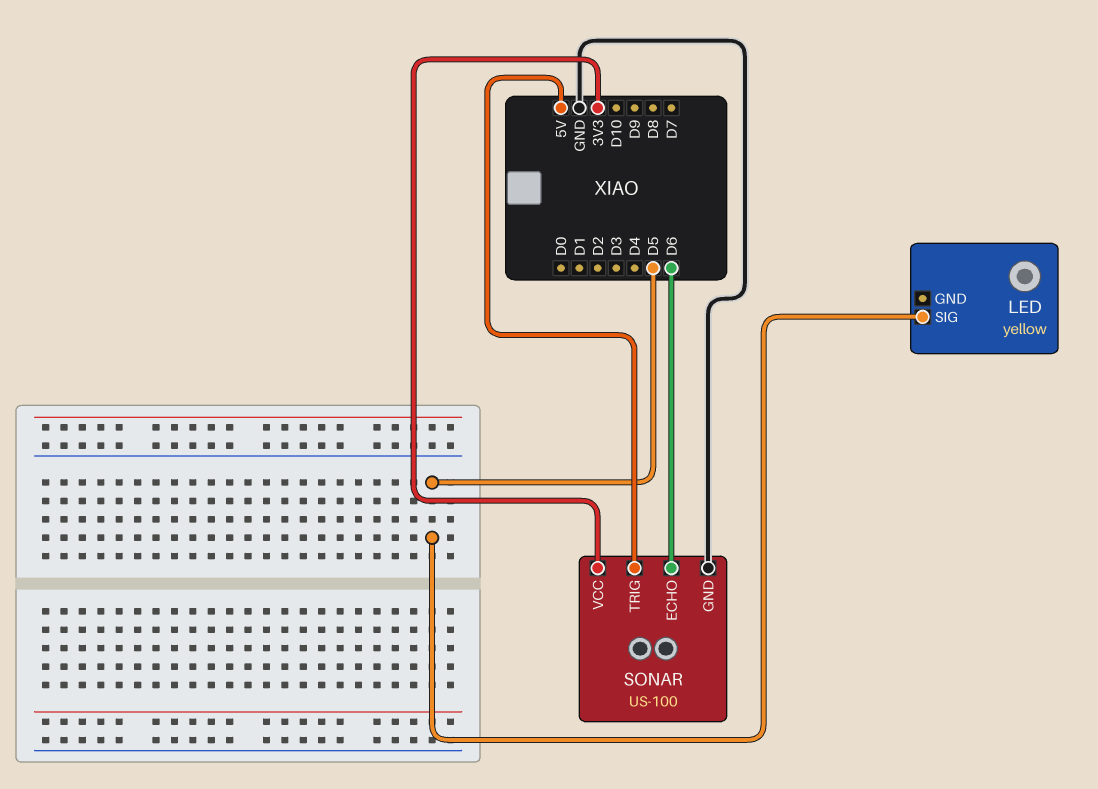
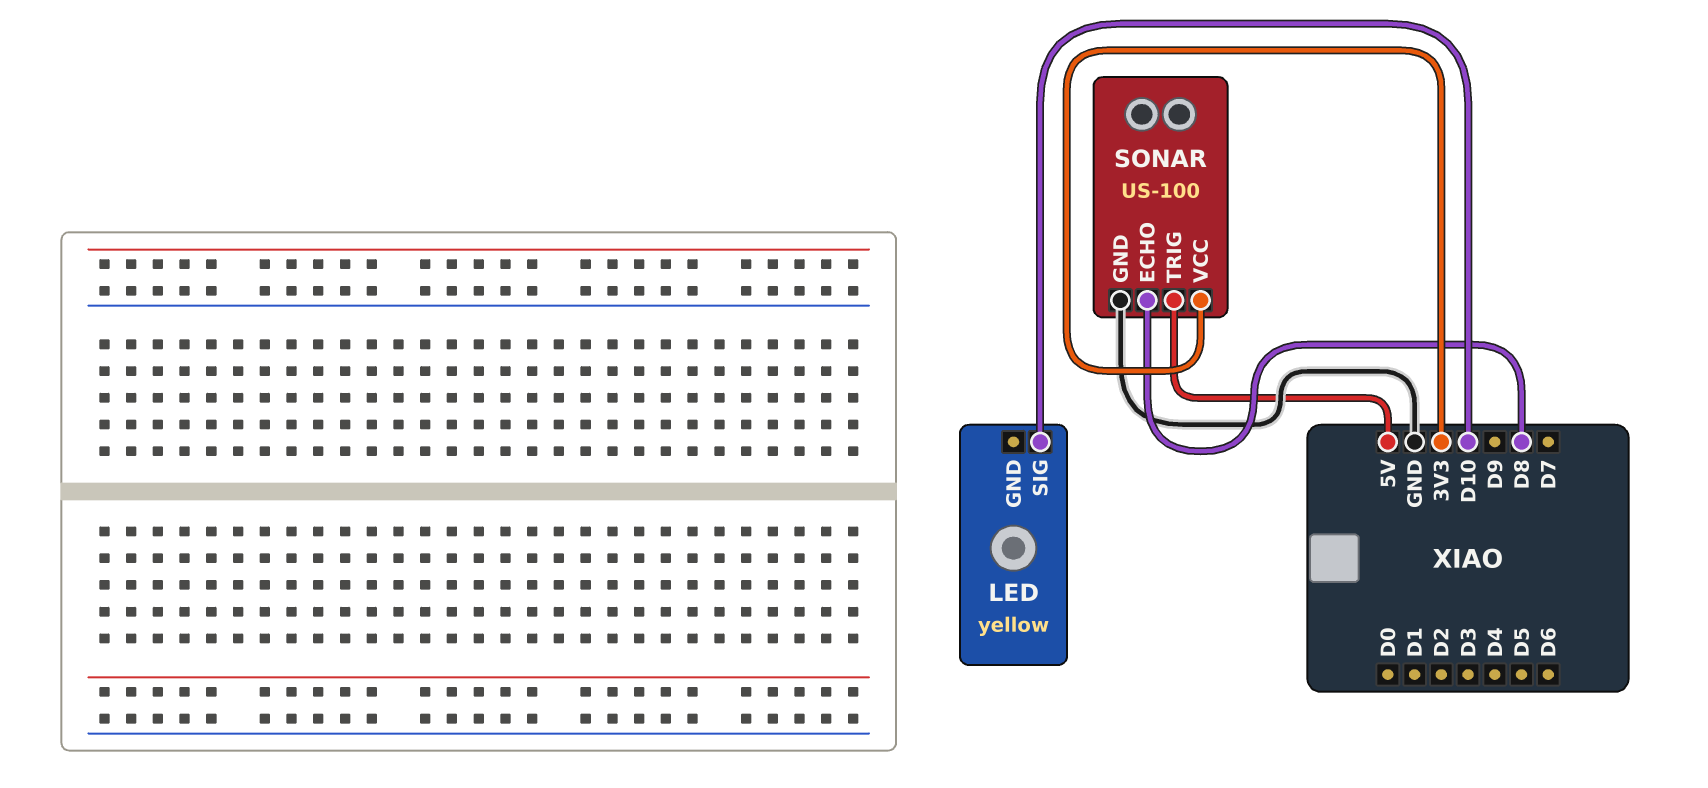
LED pin SIG: D5 -> D10
SONAR pin ECHO: D6 -> D8

